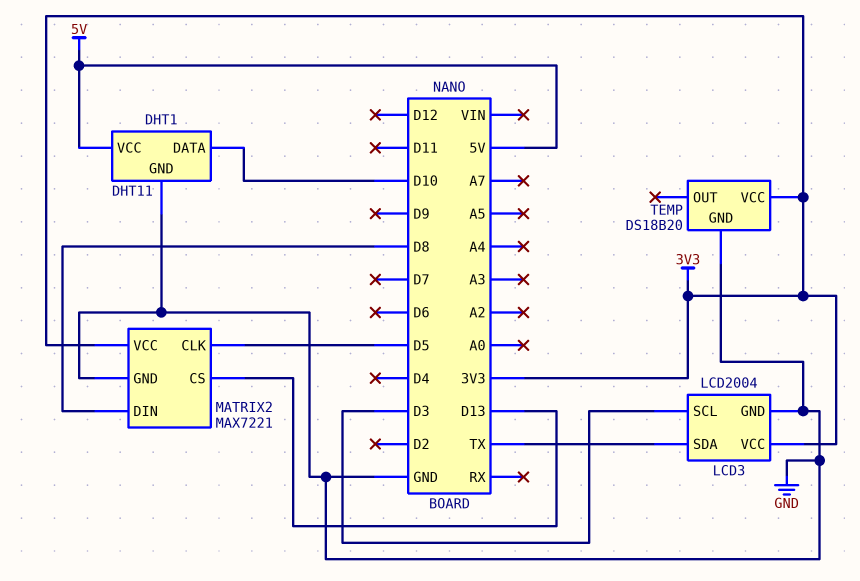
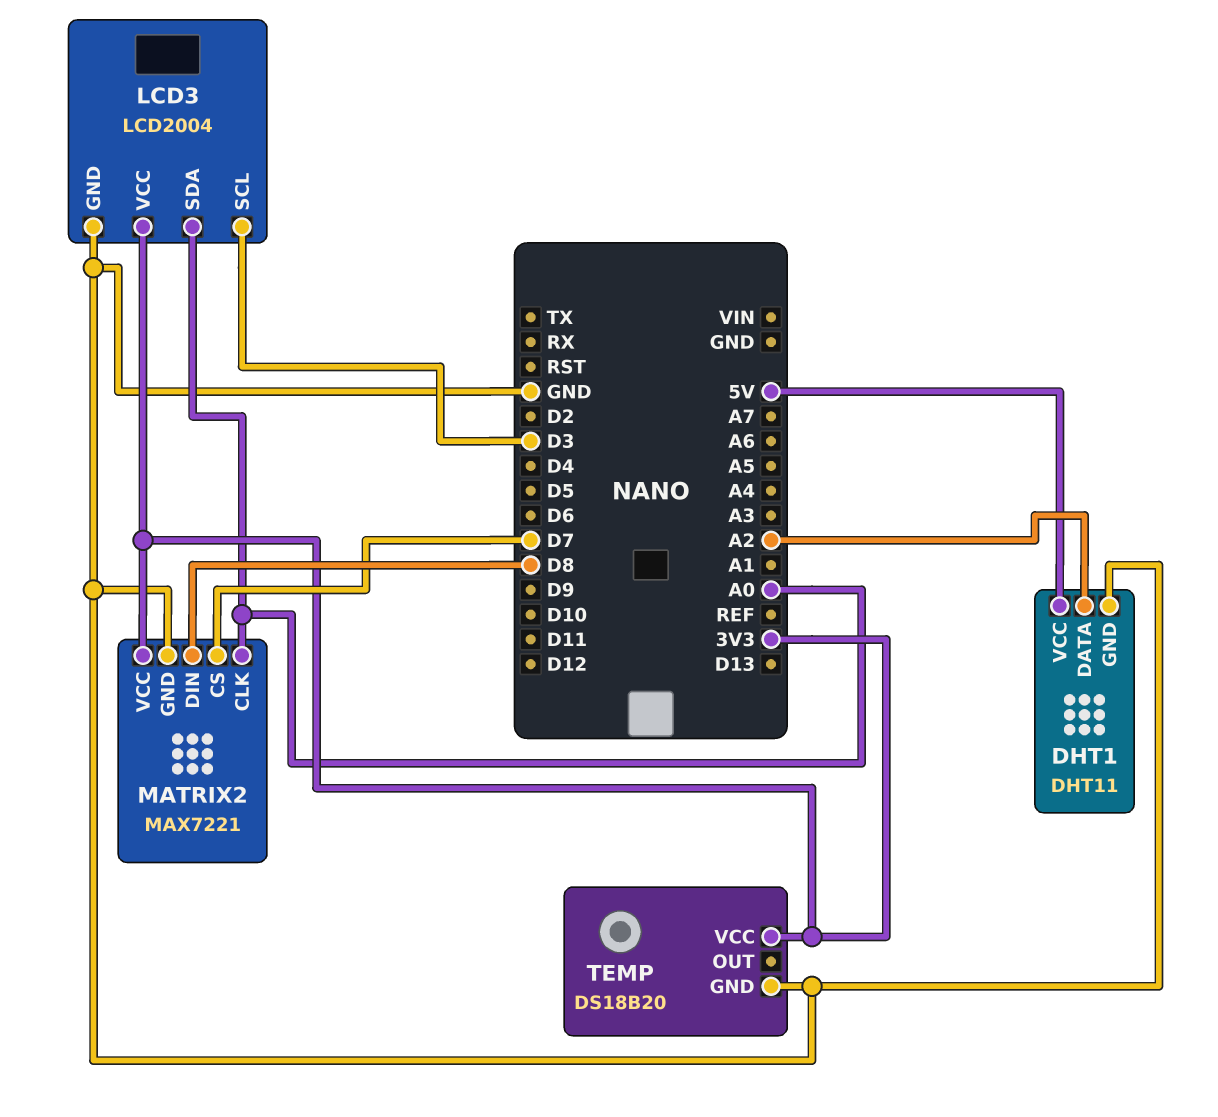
DHT1 pin DATA: D10 -> A2
LCD3 pin SDA: TX -> A0
MATRIX2 pin CLK: D5 -> A0
MATRIX2 pin CS: D13 -> D7

